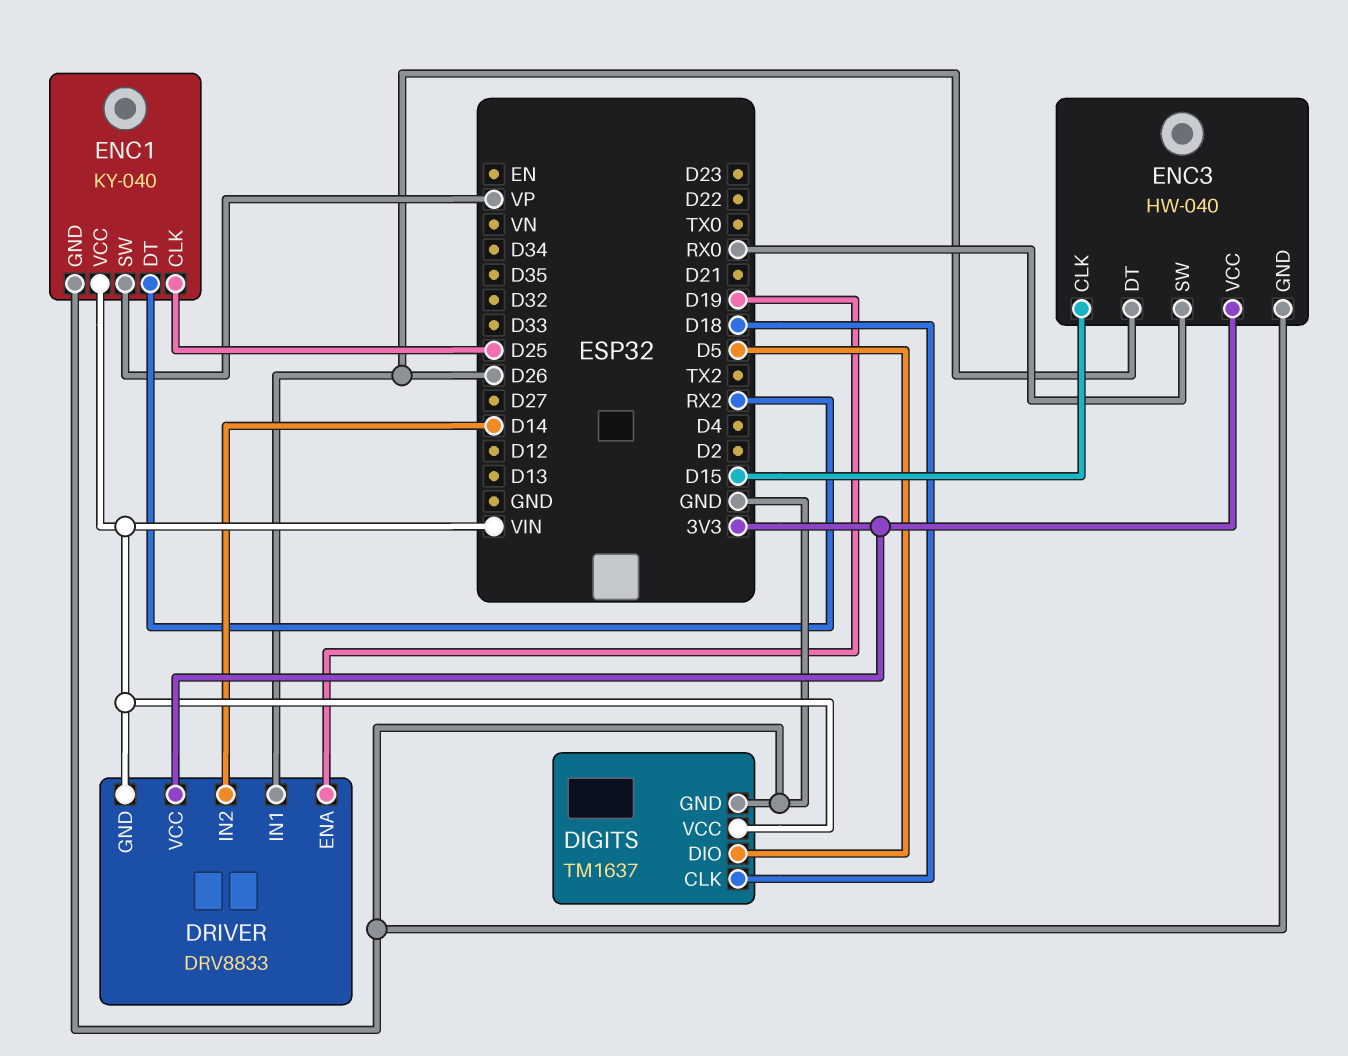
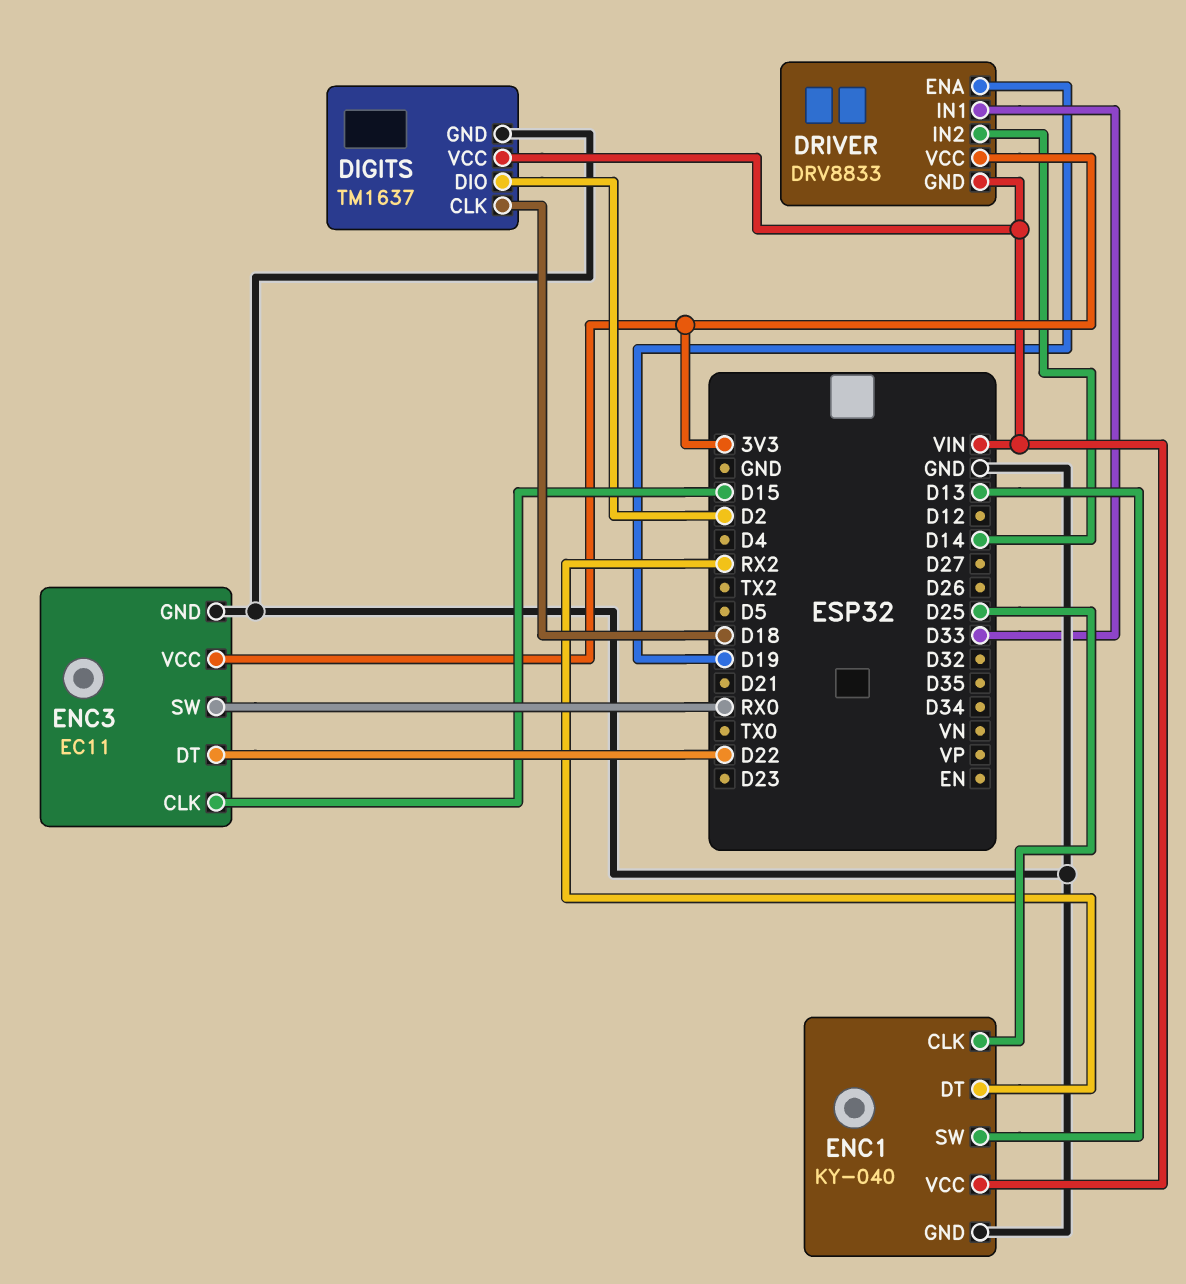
DIGITS pin DIO: D5 -> D2
DRIVER pin IN1: D26 -> D33
ENC1 pin SW: VP -> D13
ENC3: HW-040 -> EC11
ENC3 pin DT: D26 -> D22

